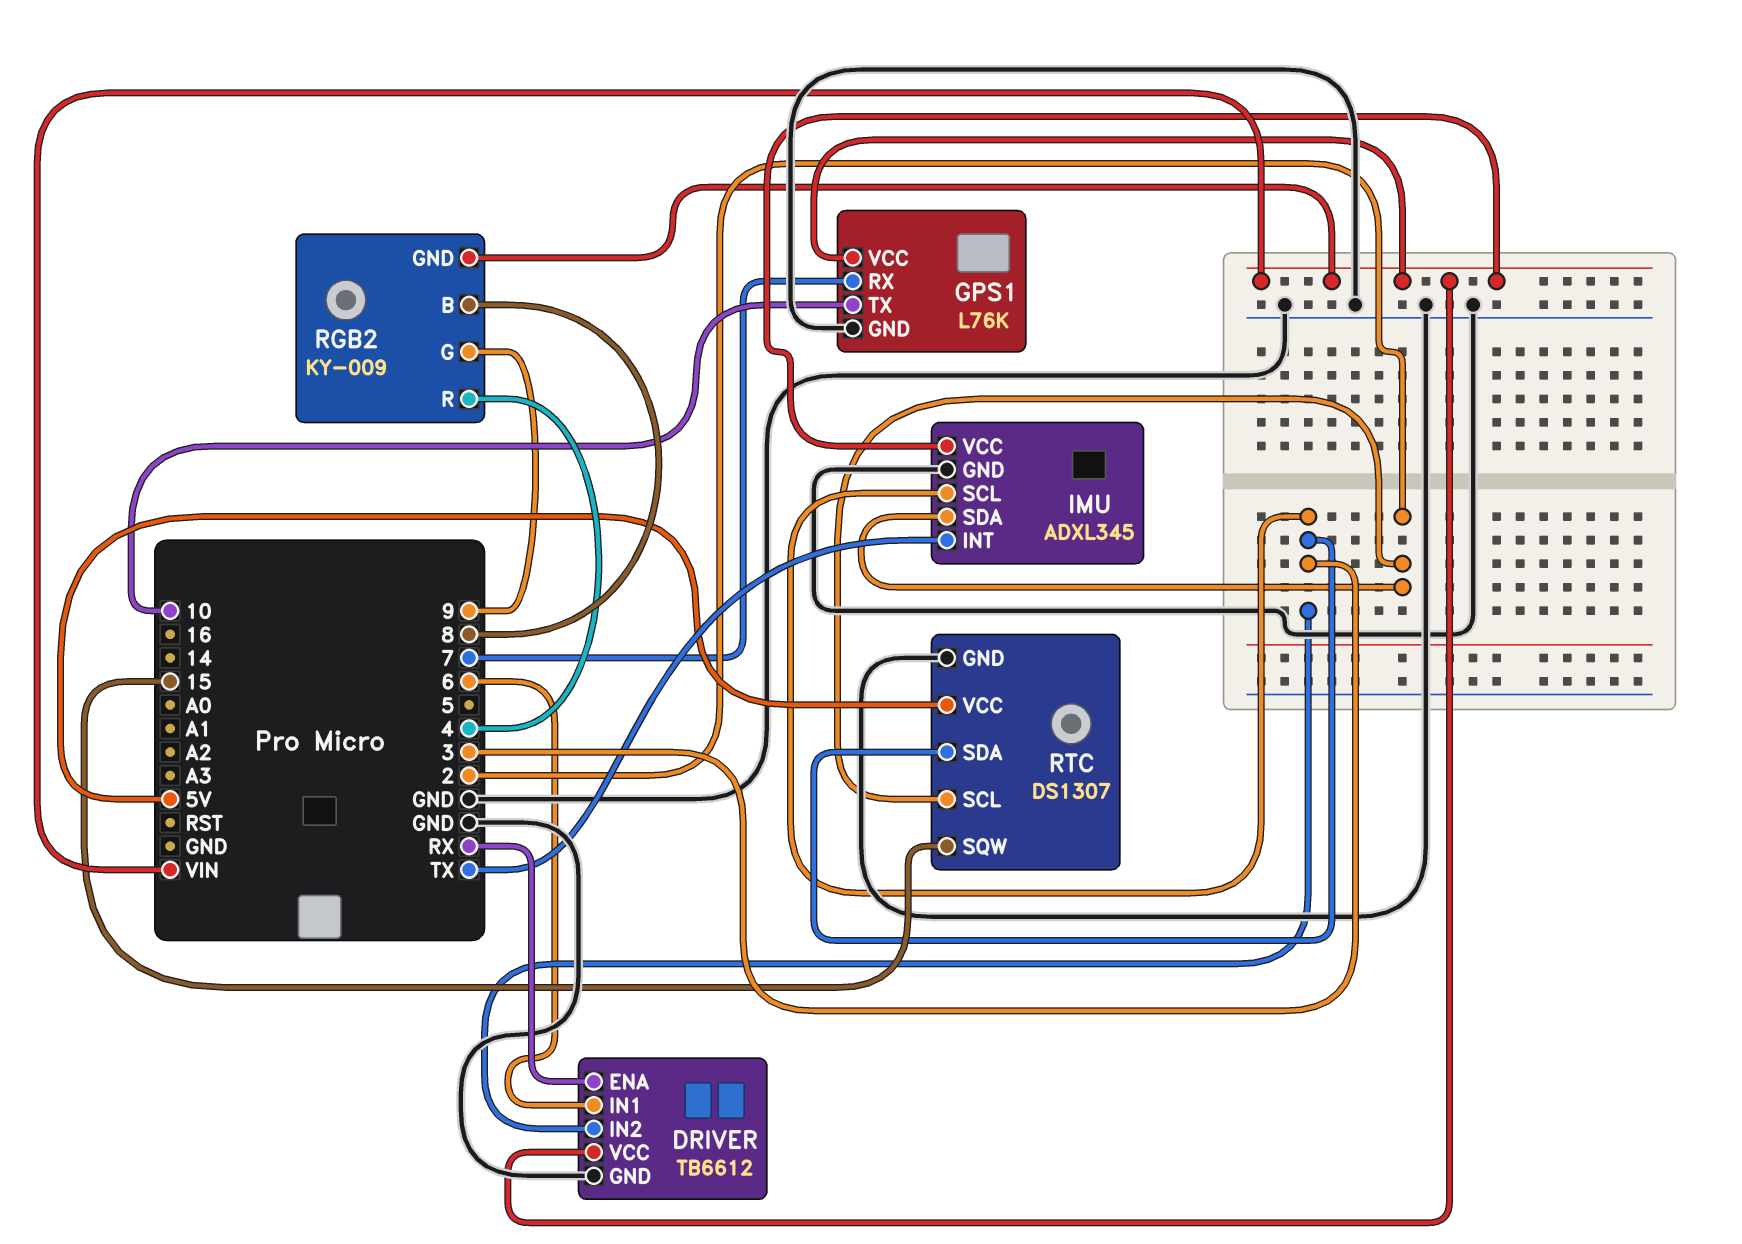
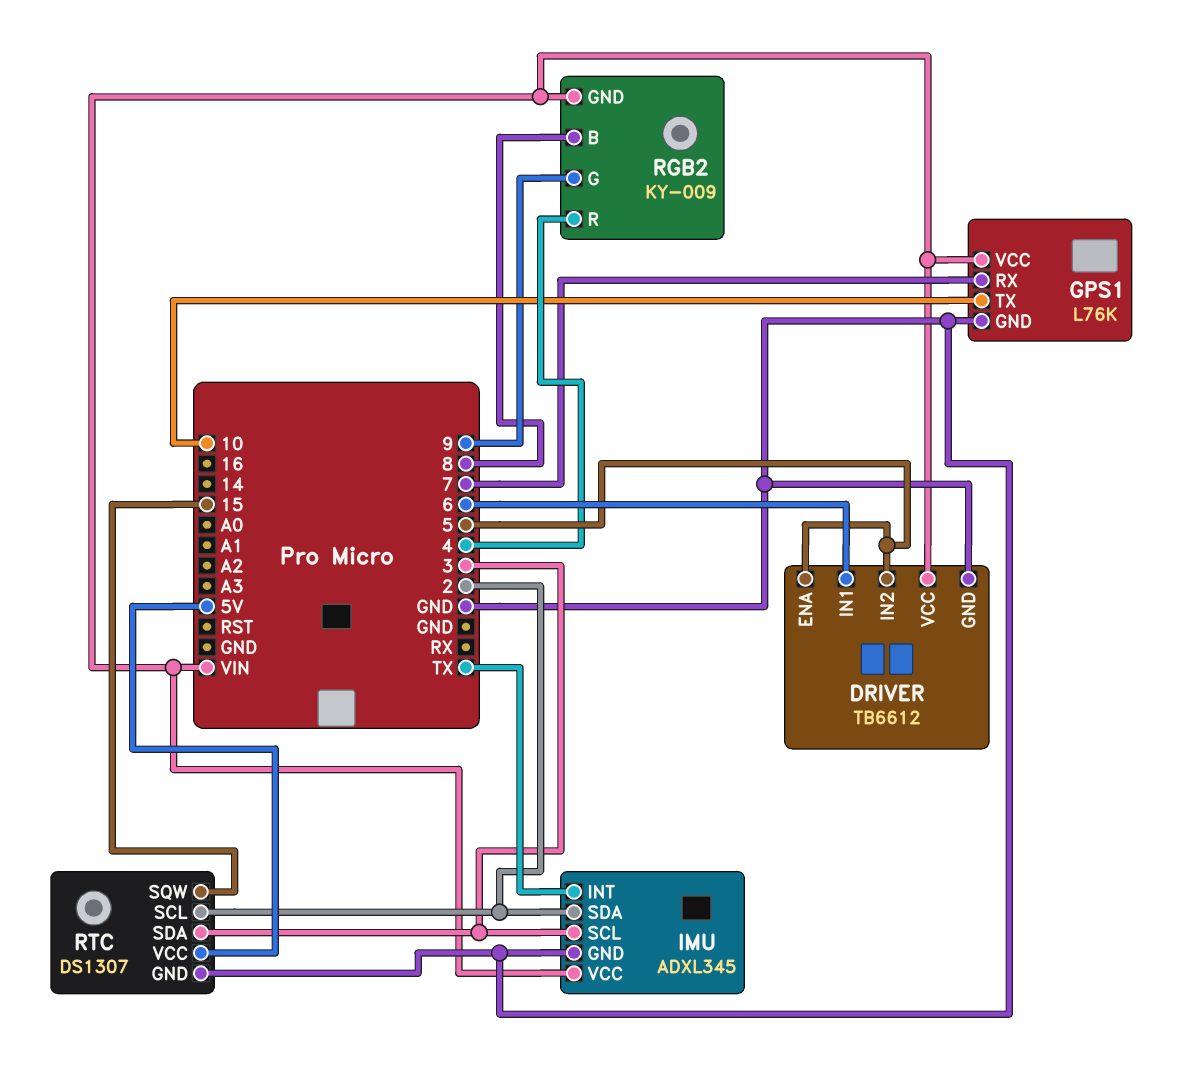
DRIVER pin ENA: RX -> 5
DRIVER pin IN2: 3 -> 5

